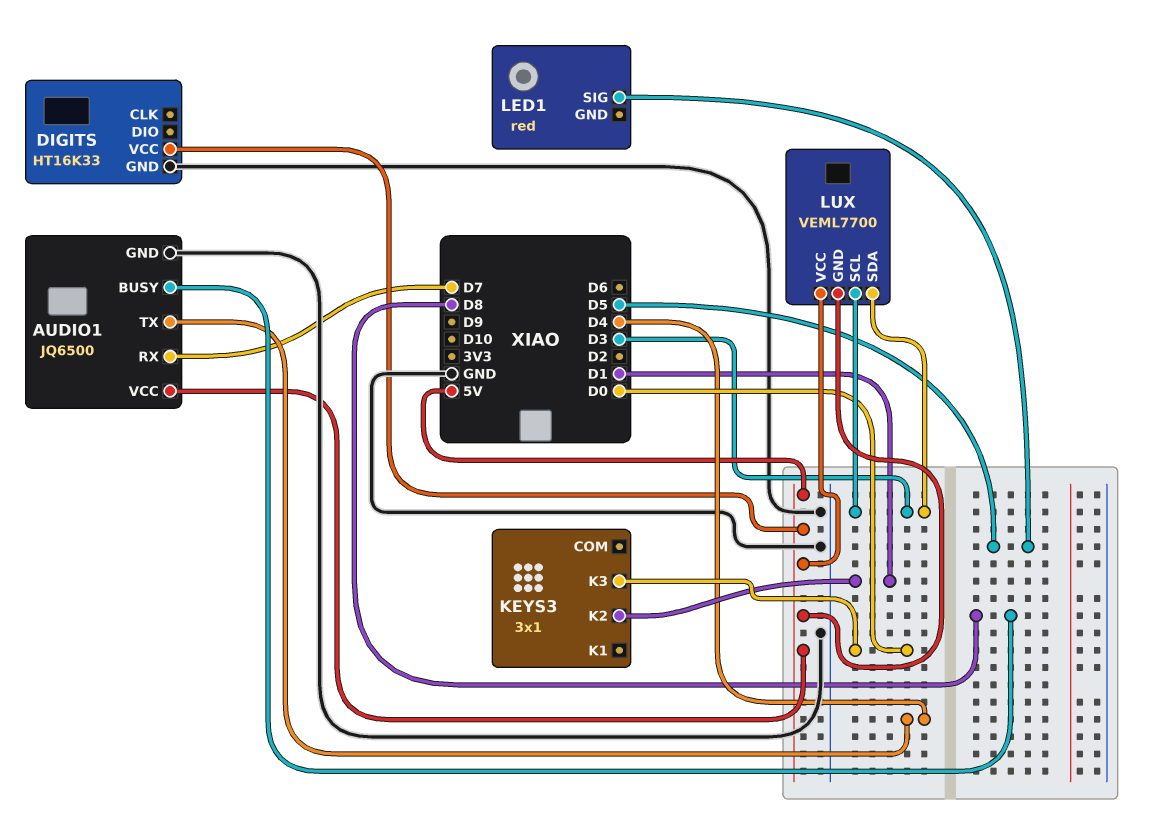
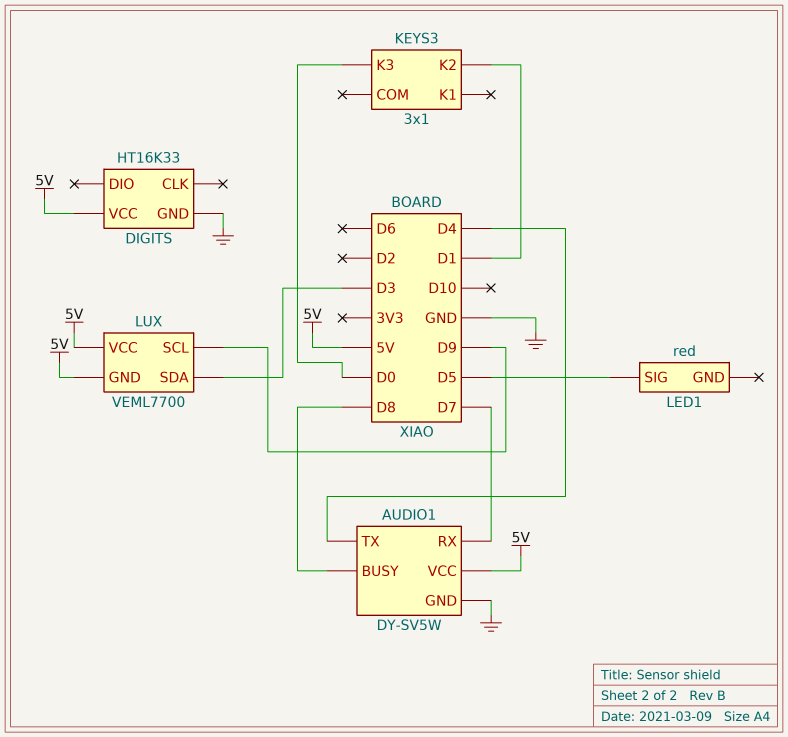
AUDIO1: JQ6500 -> DY-SV5W
LUX pin SCL: D3 -> D9

